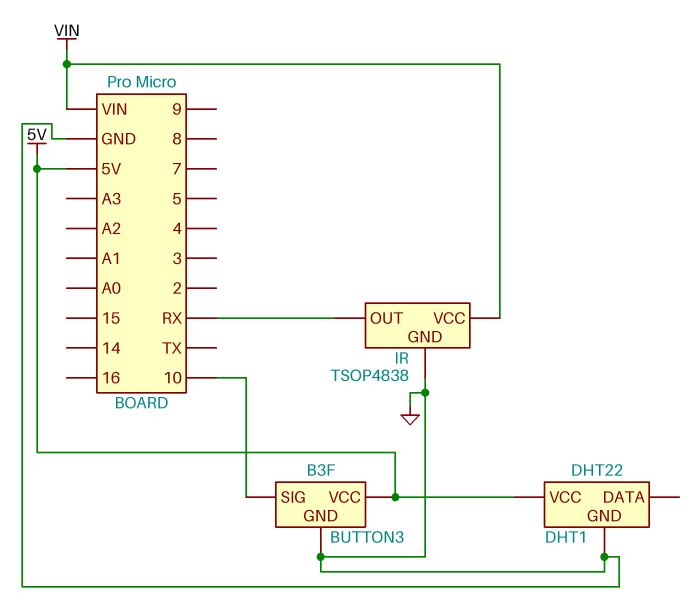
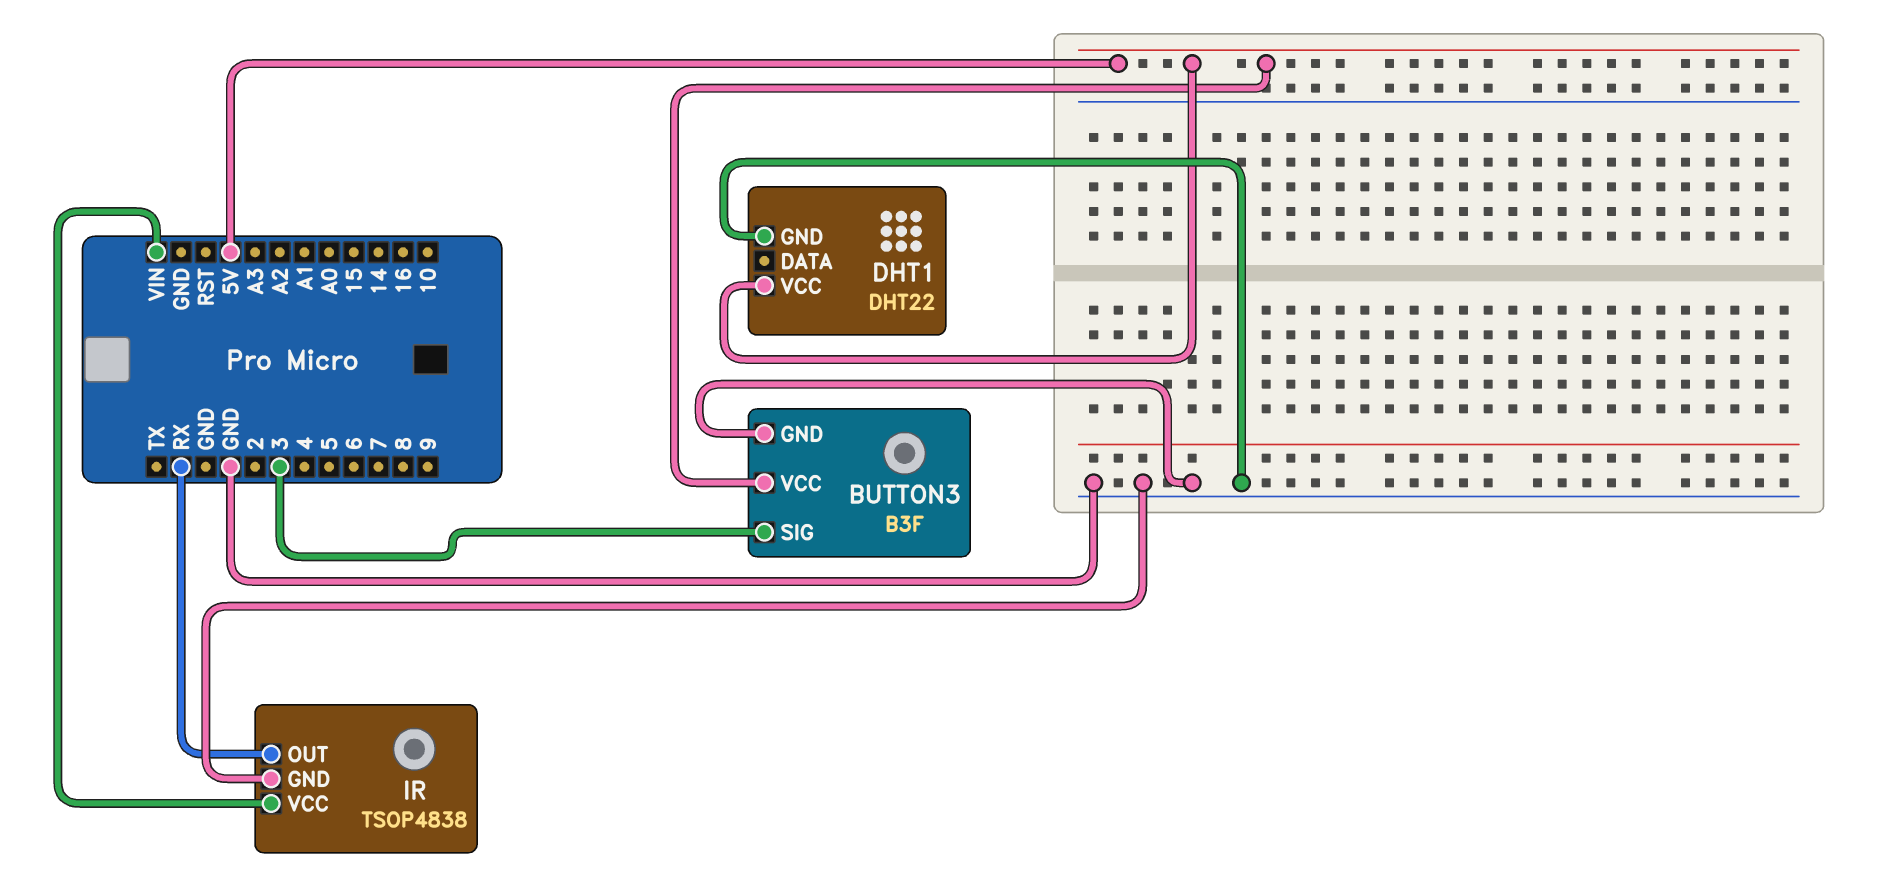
BUTTON3 pin SIG: 10 -> 3

